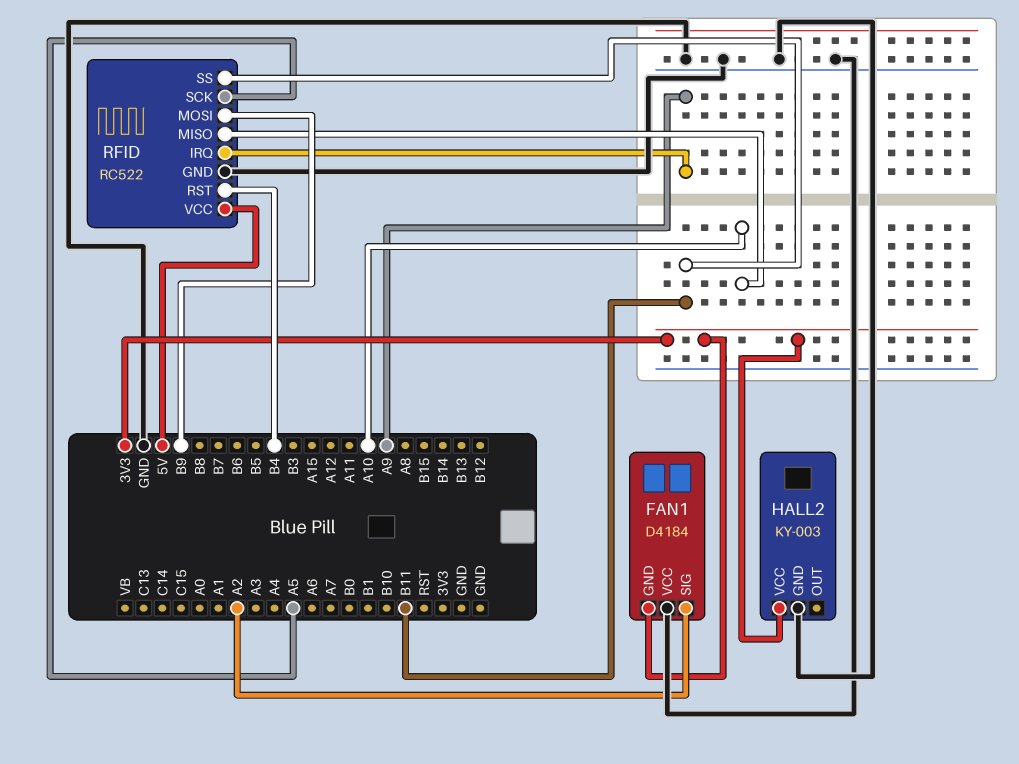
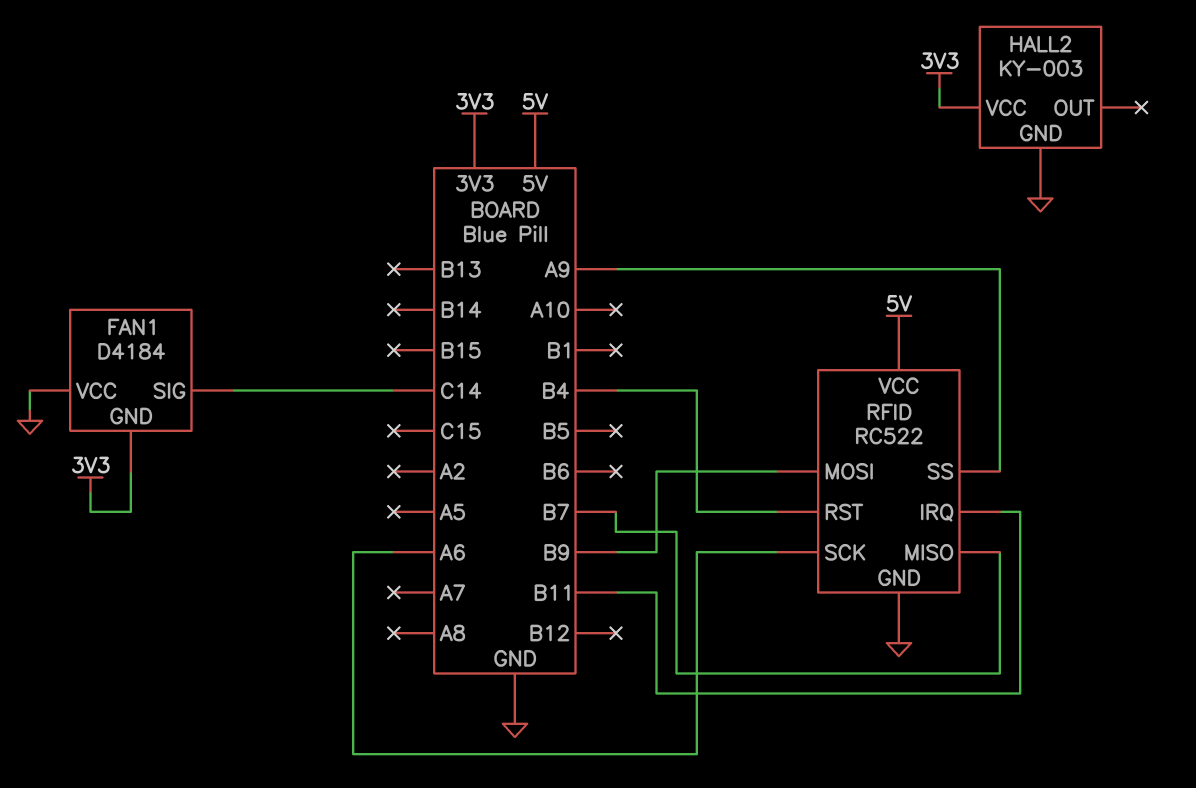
FAN1 pin SIG: A2 -> C14
RFID pin IRQ: A9 -> B11
RFID pin MISO: A10 -> B7
RFID pin SCK: A5 -> A6
RFID pin SS: B11 -> A9

